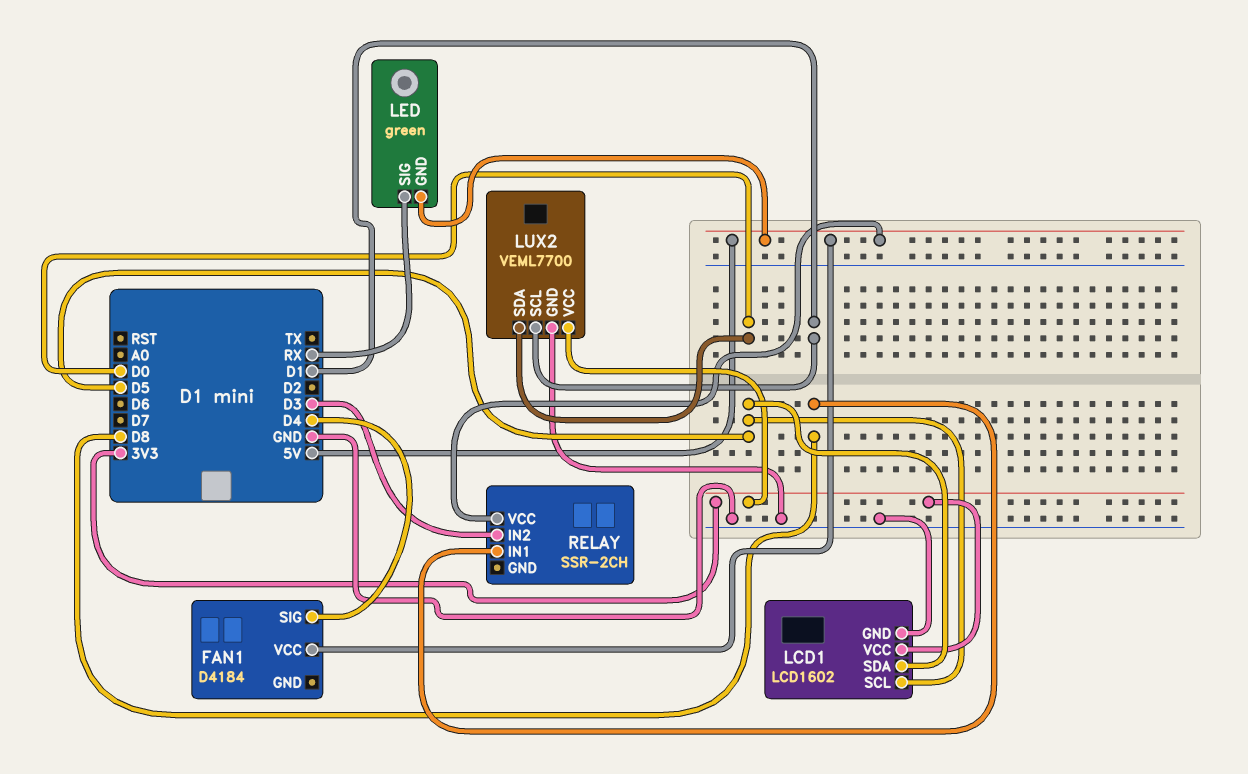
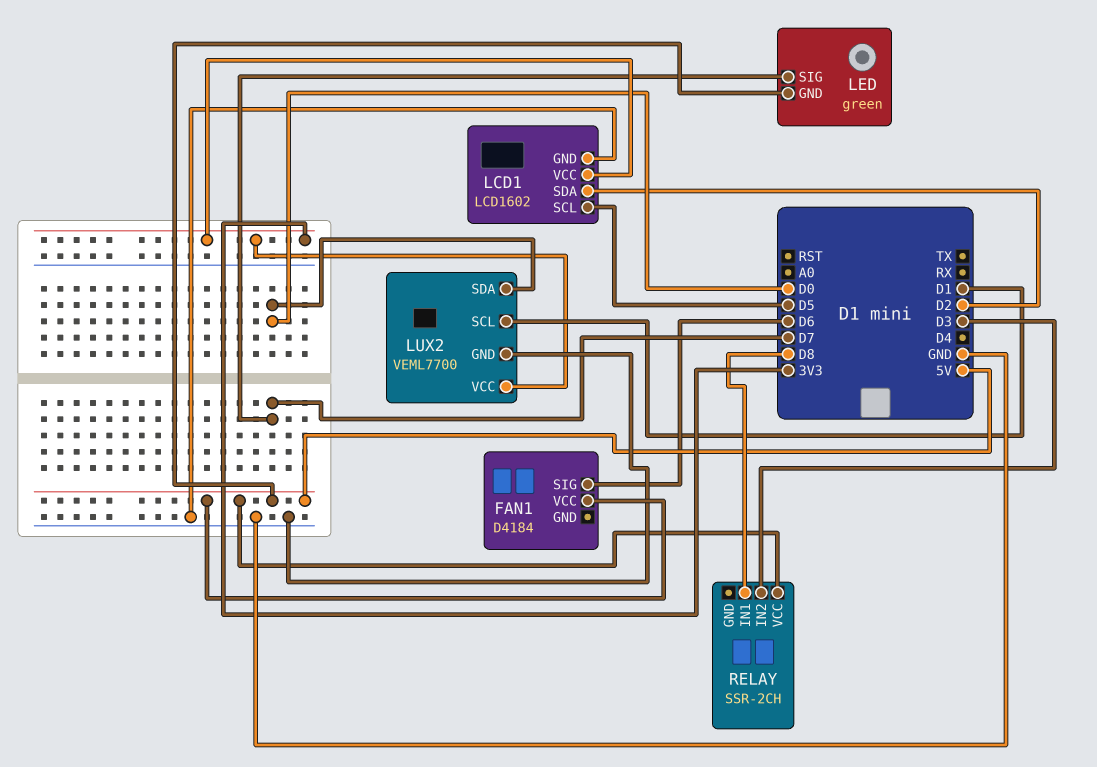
FAN1 pin SIG: D4 -> D6
LCD1 pin SDA: D5 -> D2
LED pin SIG: RX -> D7

